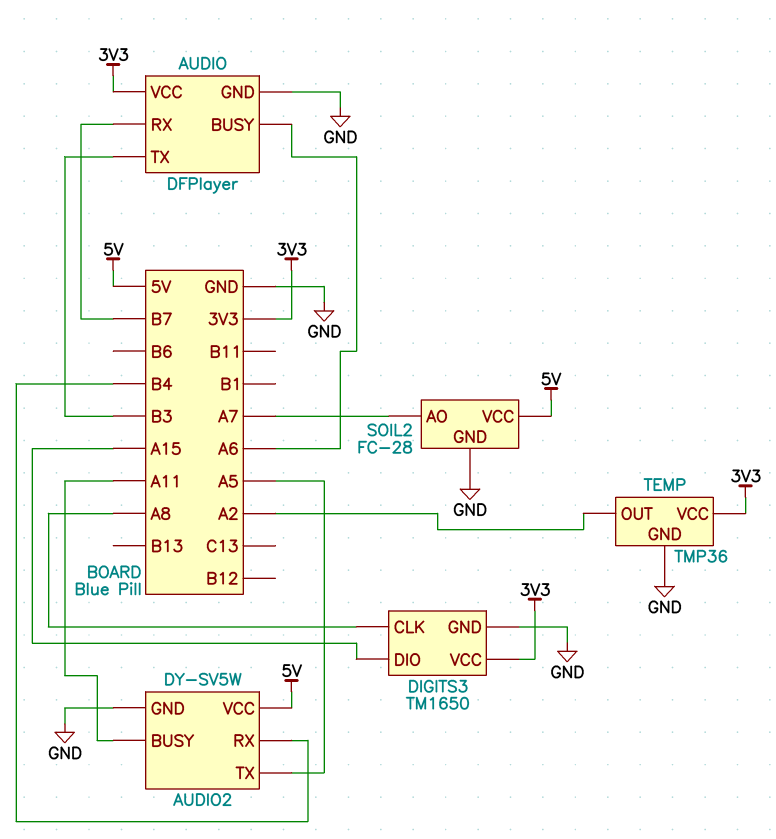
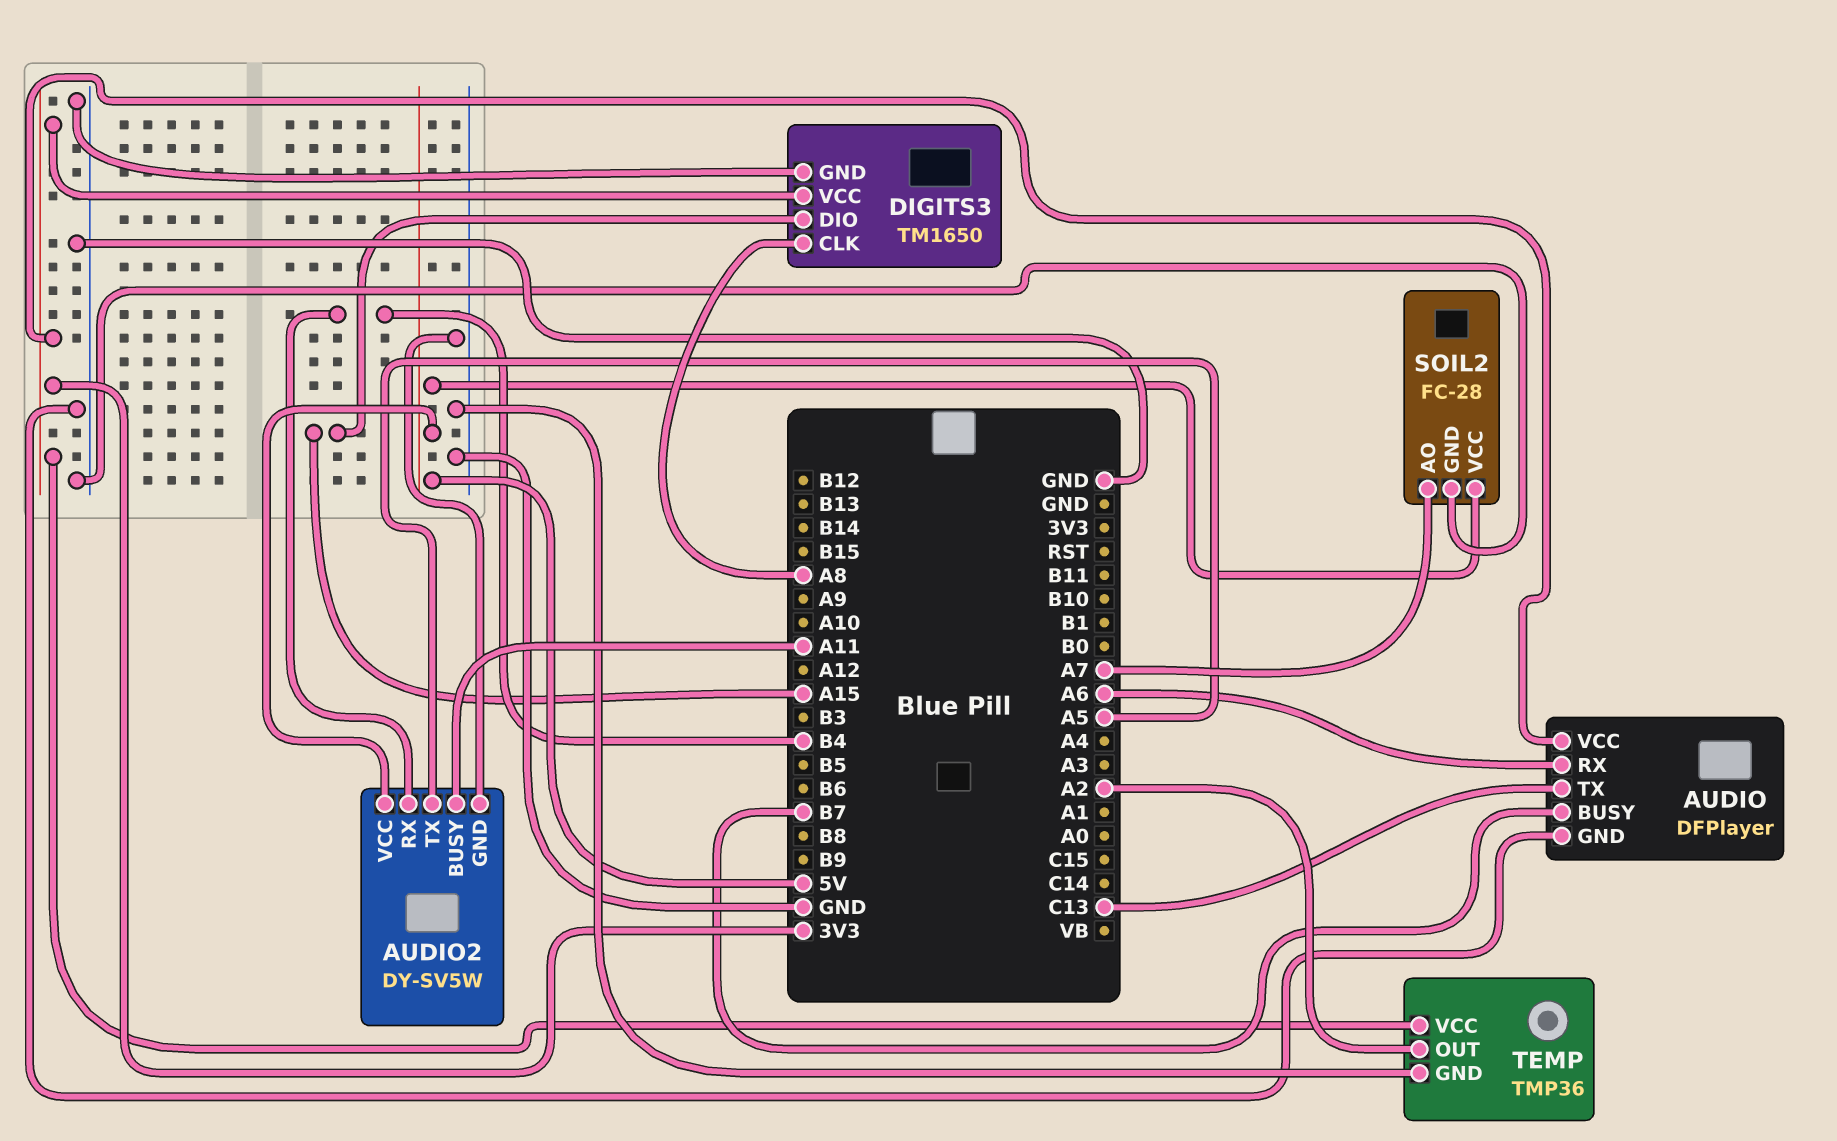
AUDIO pin BUSY: A6 -> B7
AUDIO pin RX: B7 -> A6
AUDIO pin TX: B3 -> C13

